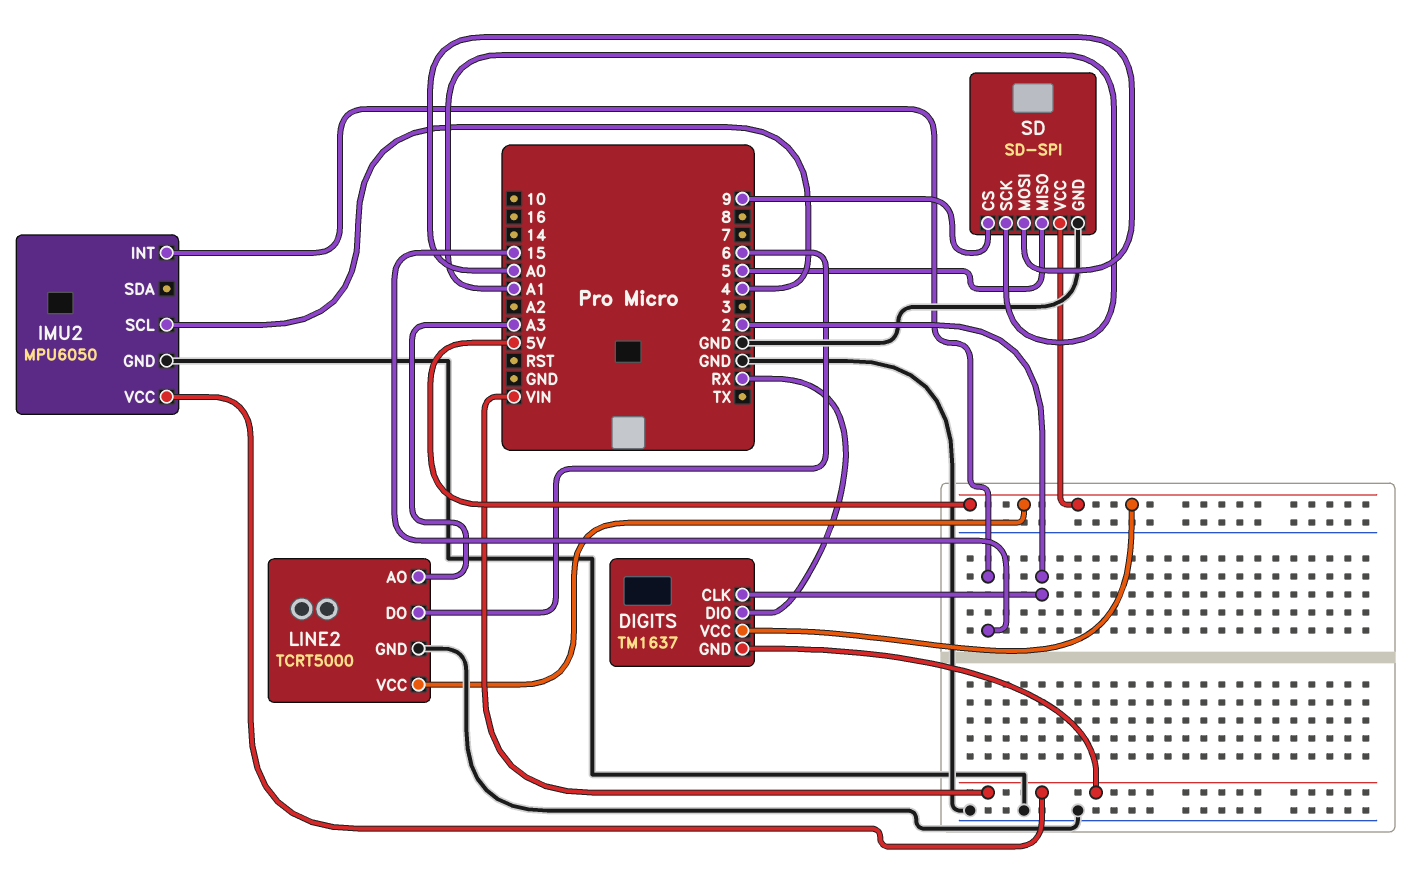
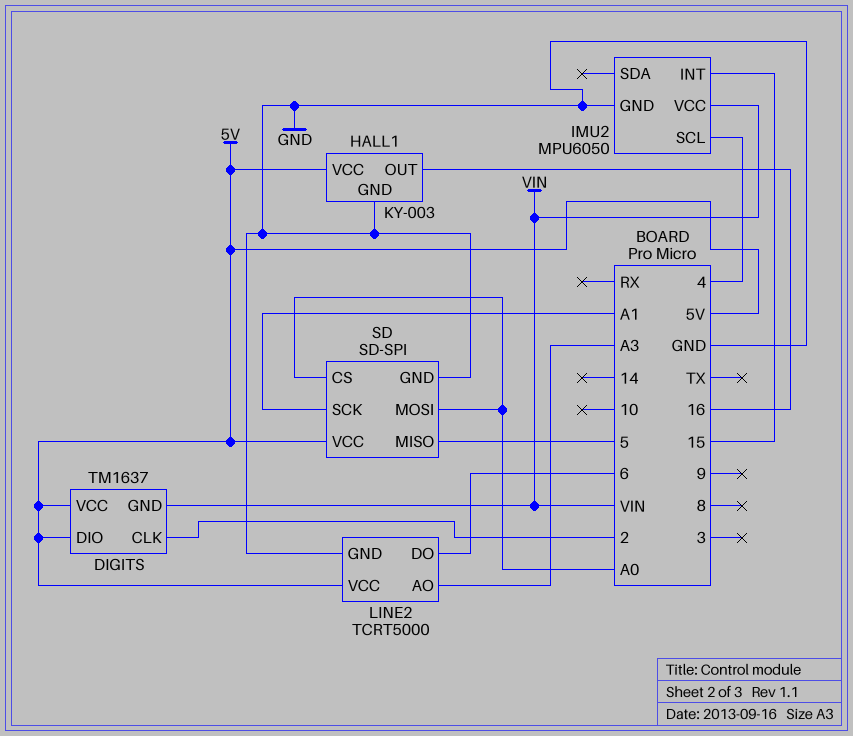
DIGITS pin DIO: RX -> 5V
HALL1: none -> KY-003
HALL1 pin GND: none -> GND
HALL1 pin OUT: none -> 16
HALL1 pin VCC: none -> 5V
SD pin CS: 9 -> A0

